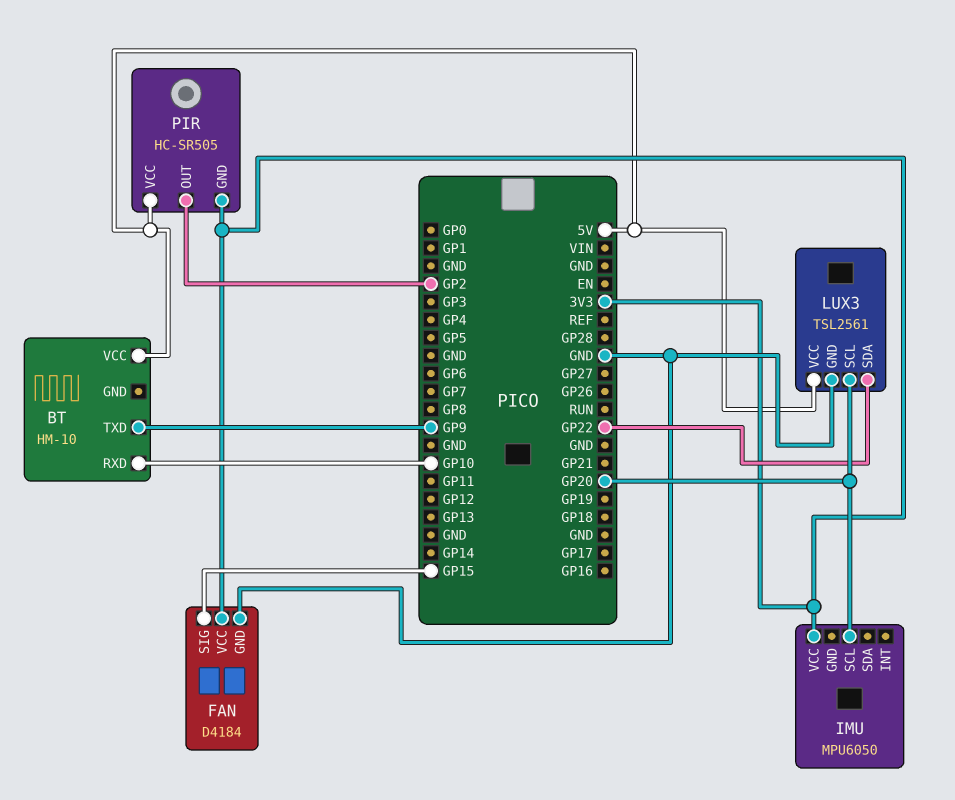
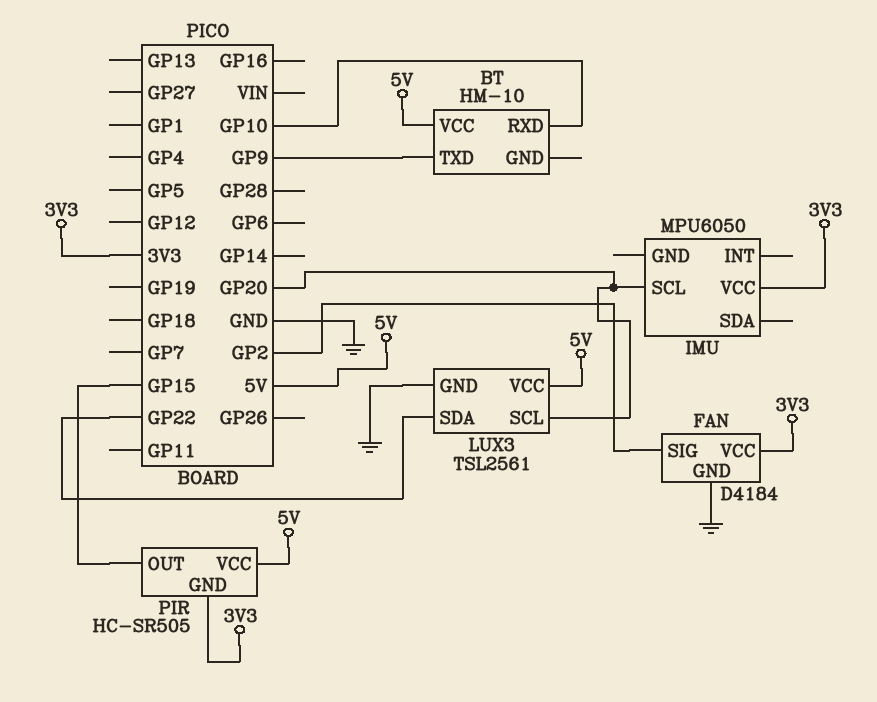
FAN pin SIG: GP15 -> GP2
PIR pin OUT: GP2 -> GP15

